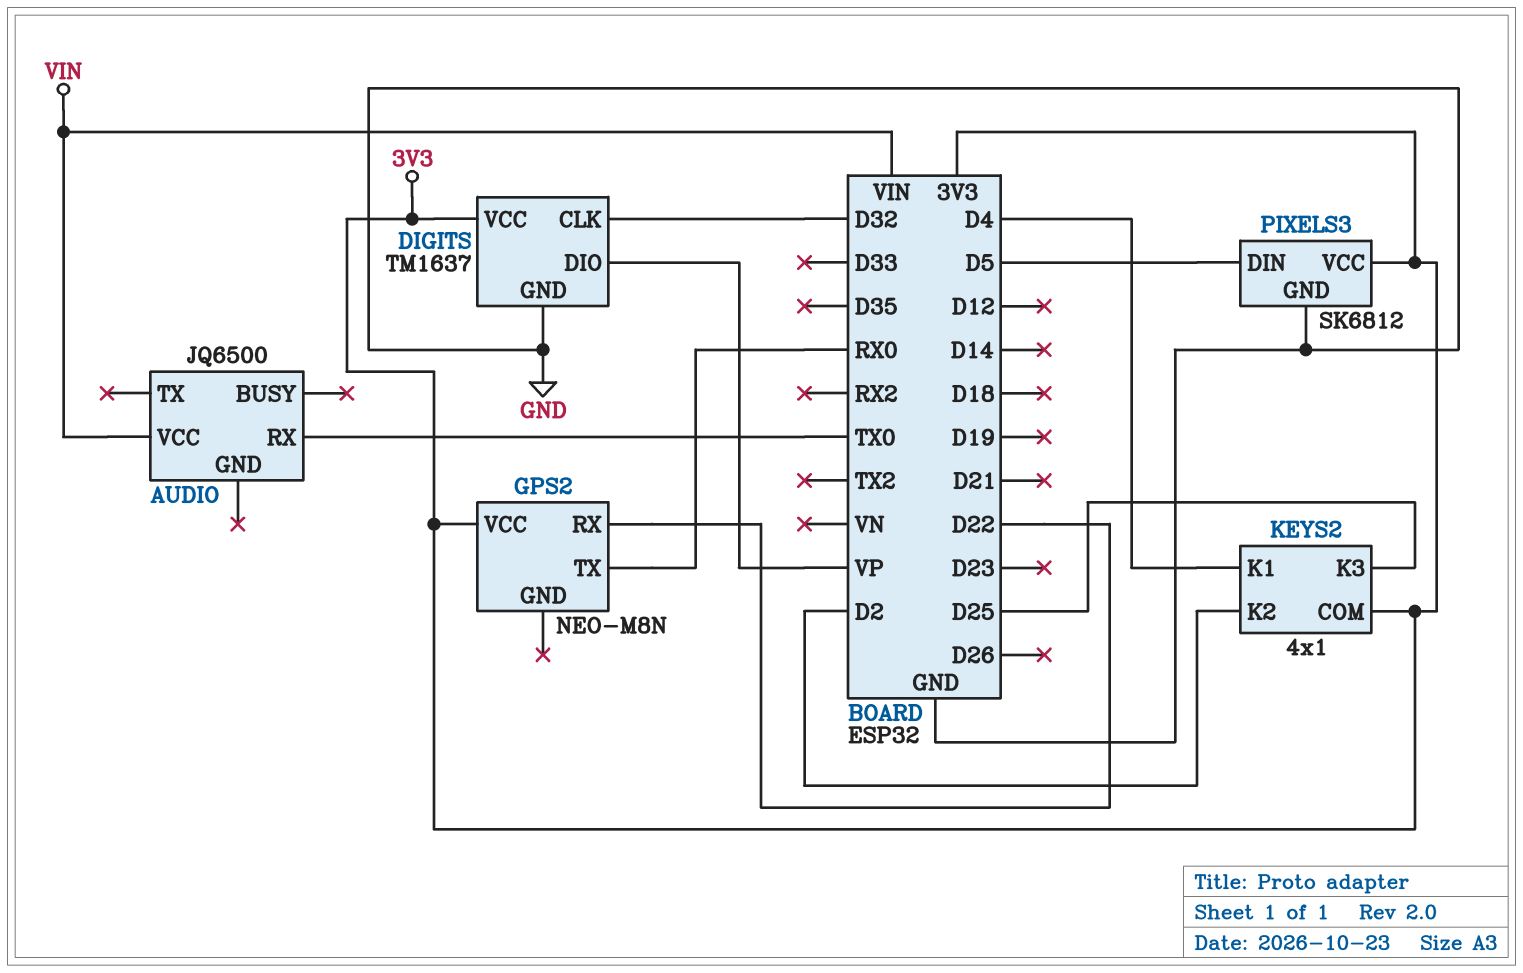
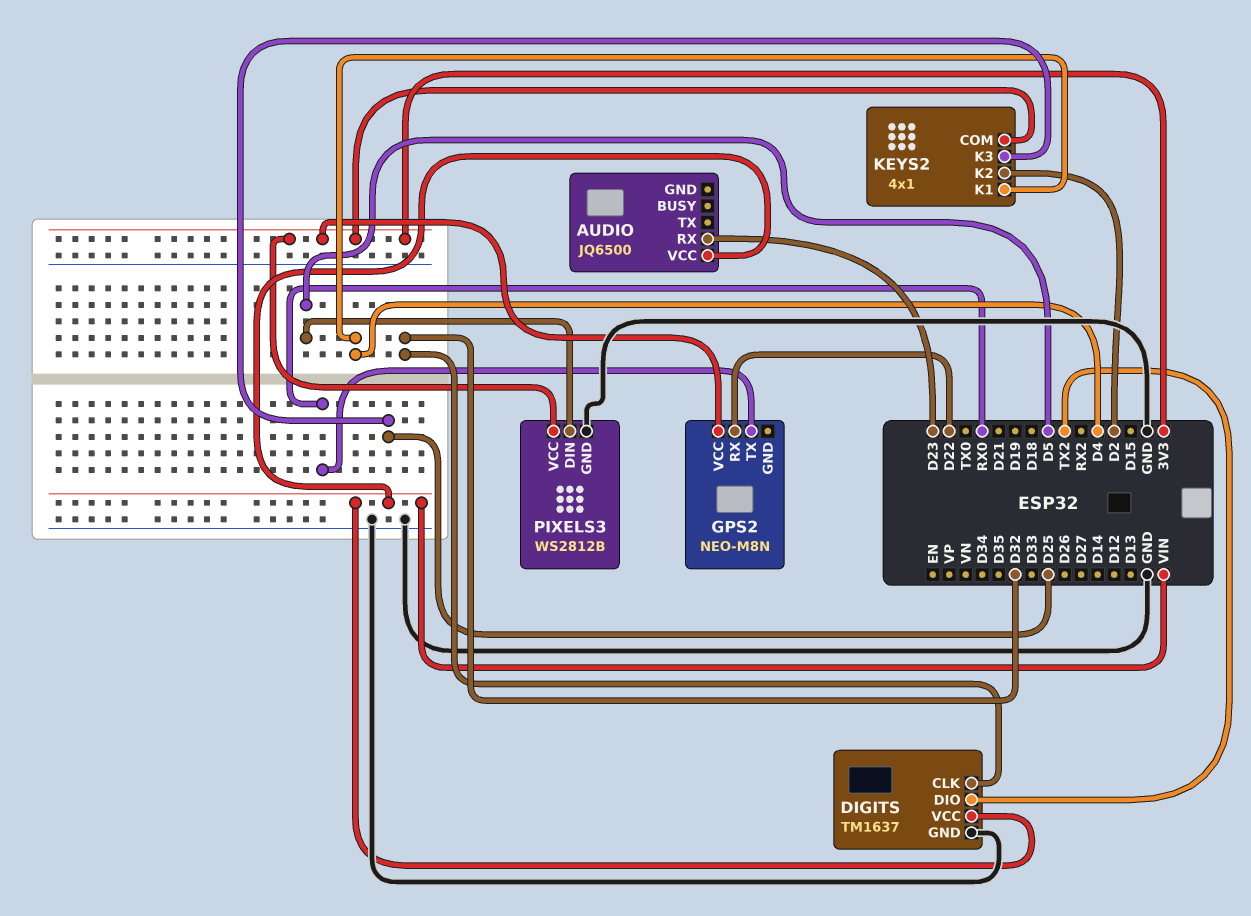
AUDIO pin RX: TX0 -> D23
DIGITS pin DIO: VP -> TX2
DIGITS pin VCC: 3V3 -> VIN
PIXELS3: SK6812 -> WS2812B

